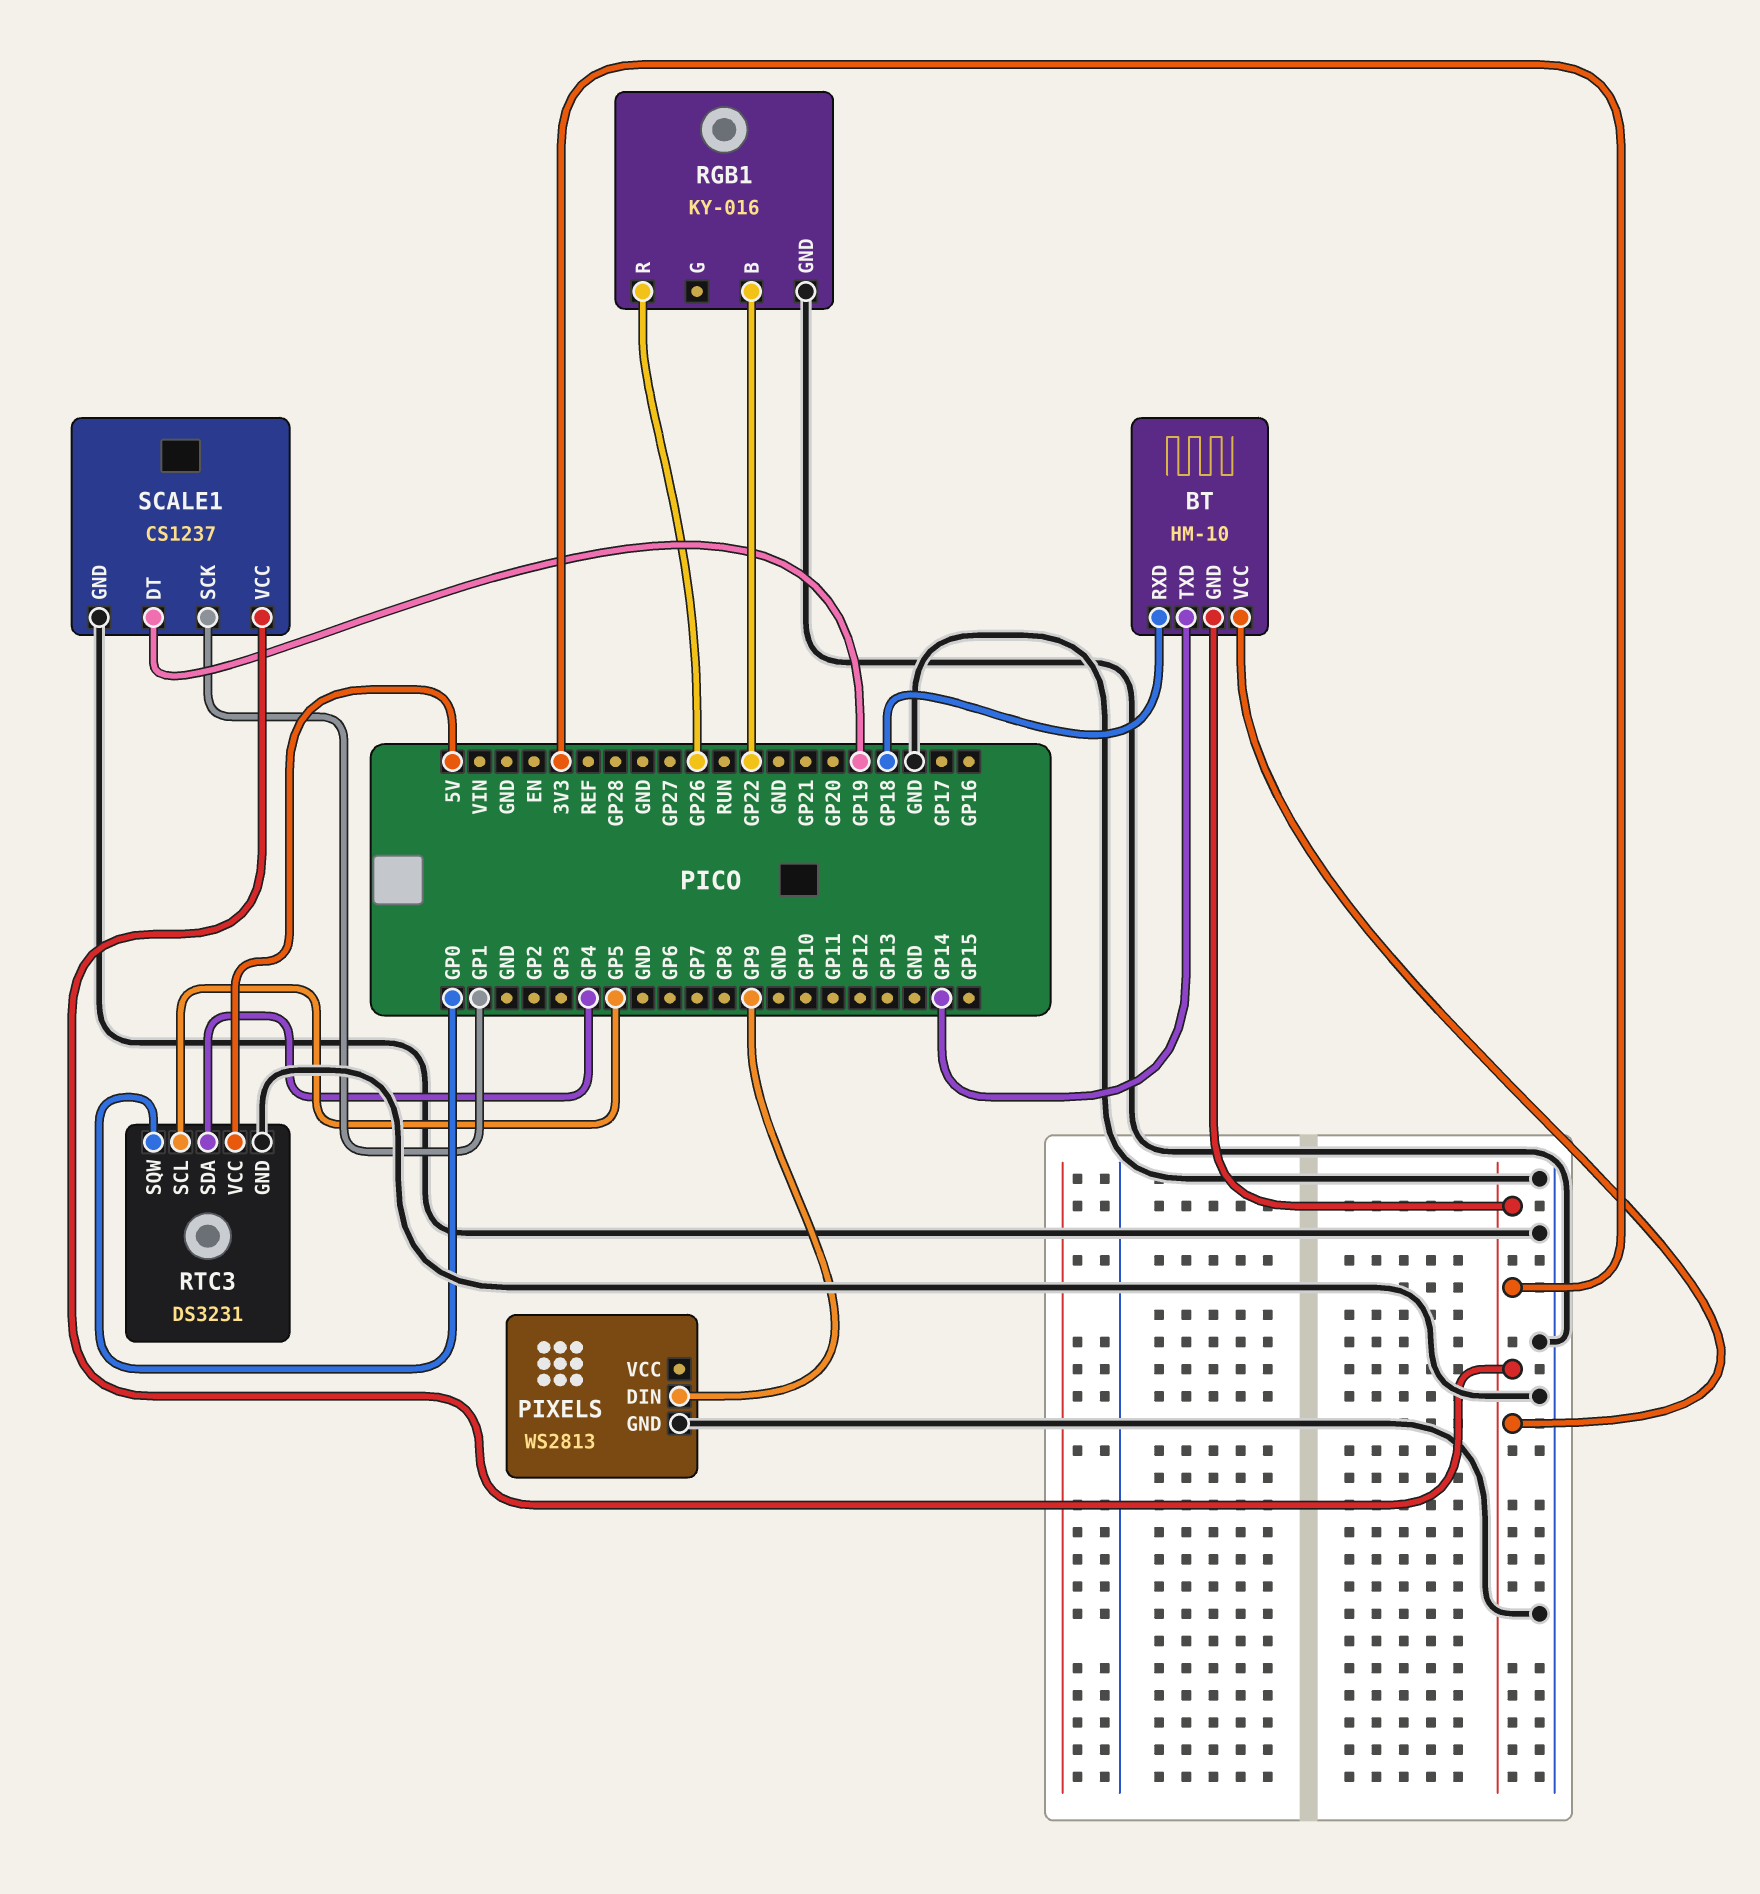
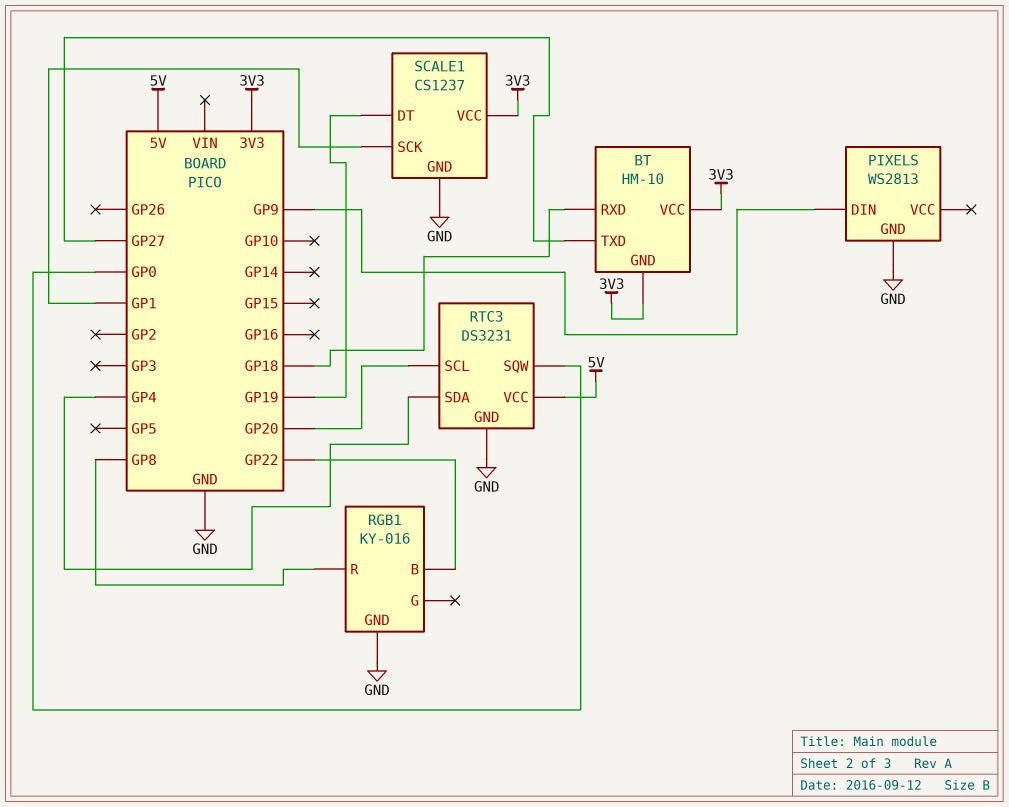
BT pin TXD: GP14 -> GP27
RGB1 pin R: GP26 -> GP8
RTC3 pin SCL: GP5 -> GP20

